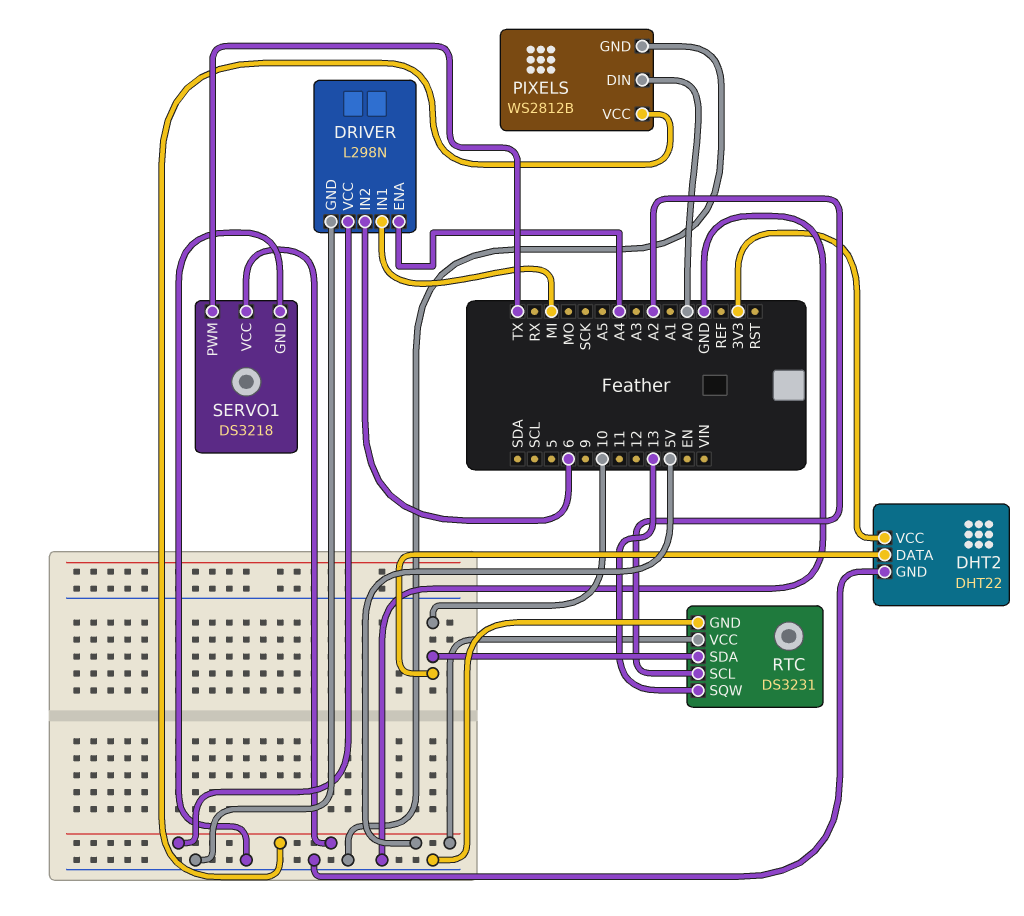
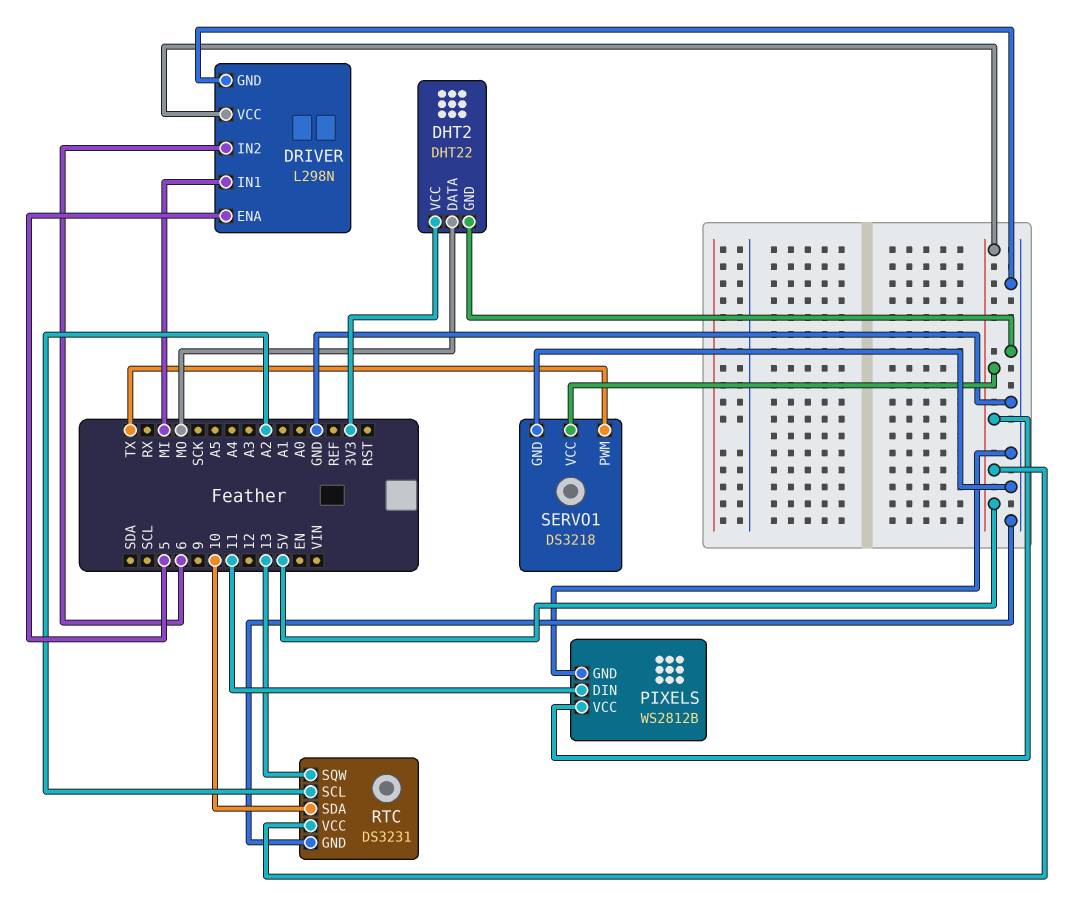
DHT2 pin DATA: 10 -> MO
DRIVER pin ENA: A4 -> 5
PIXELS pin DIN: A0 -> 11

